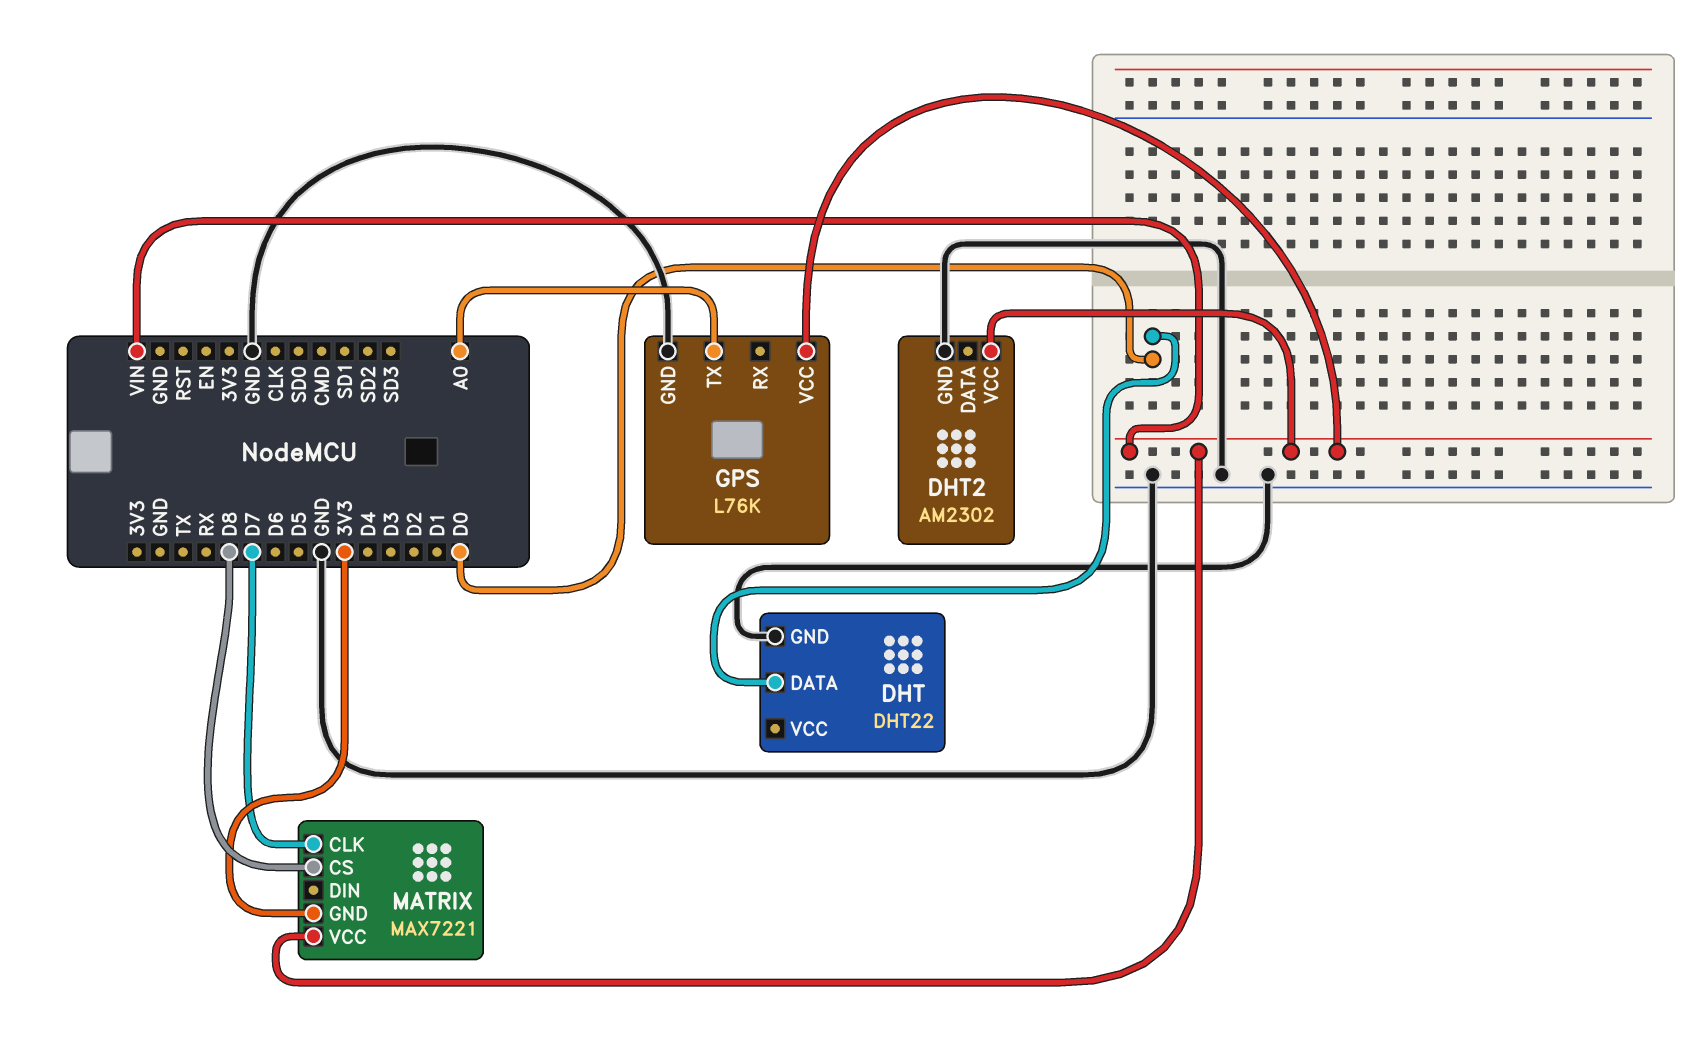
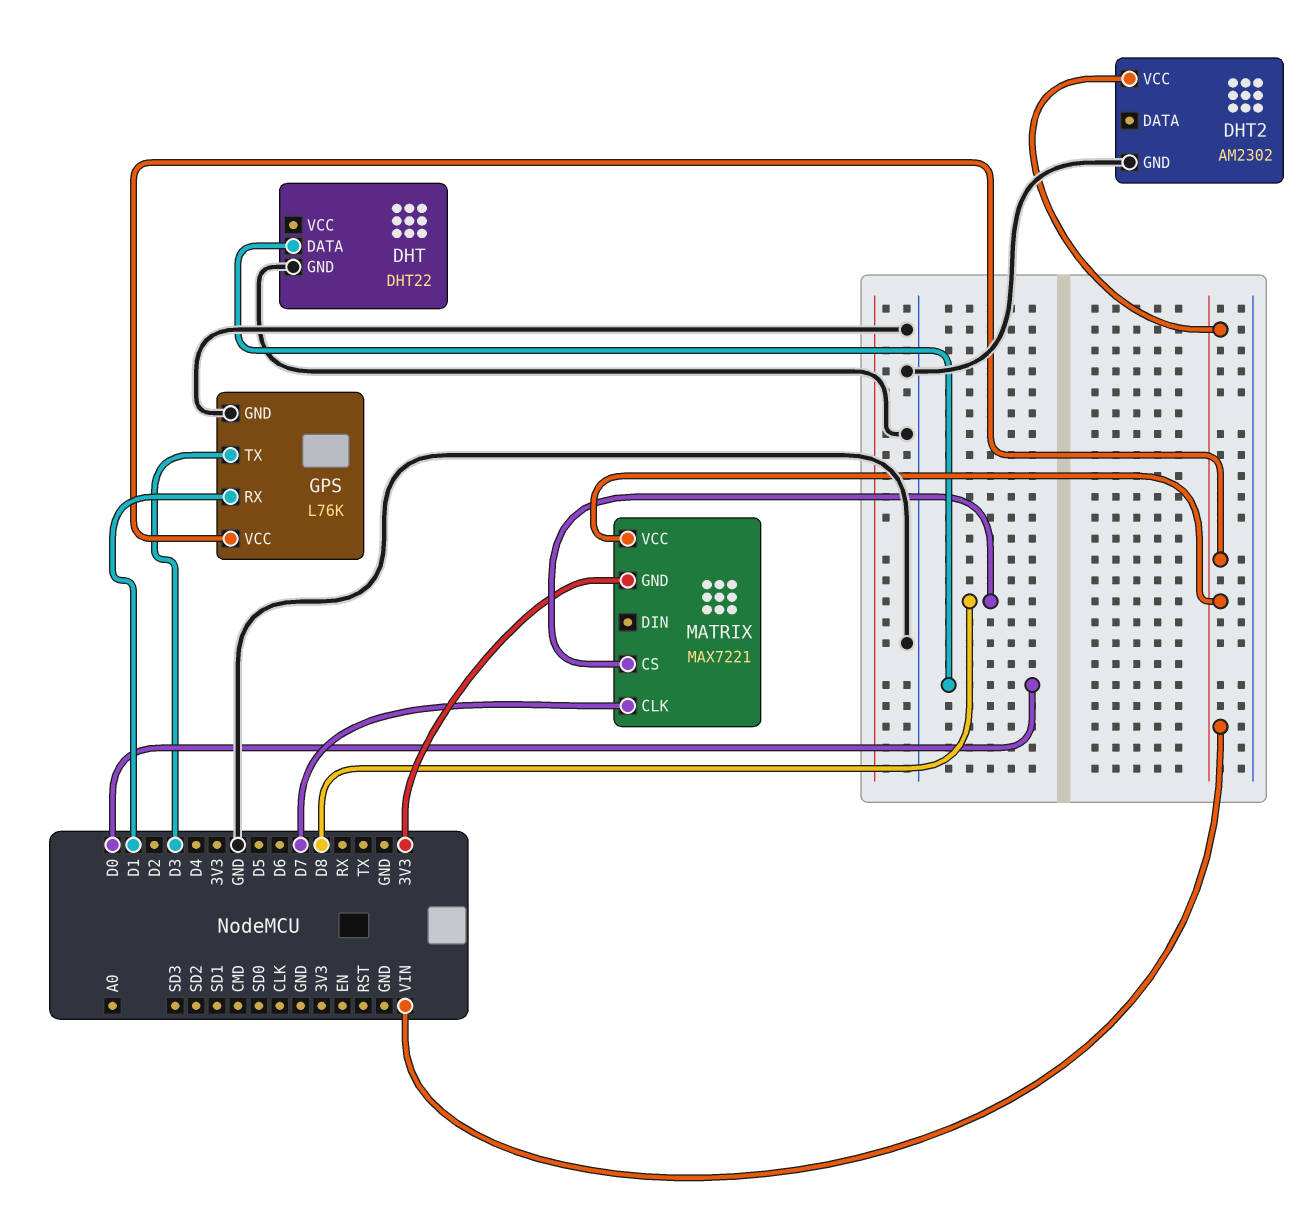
GPS pin RX: none -> D1
GPS pin TX: A0 -> D3

